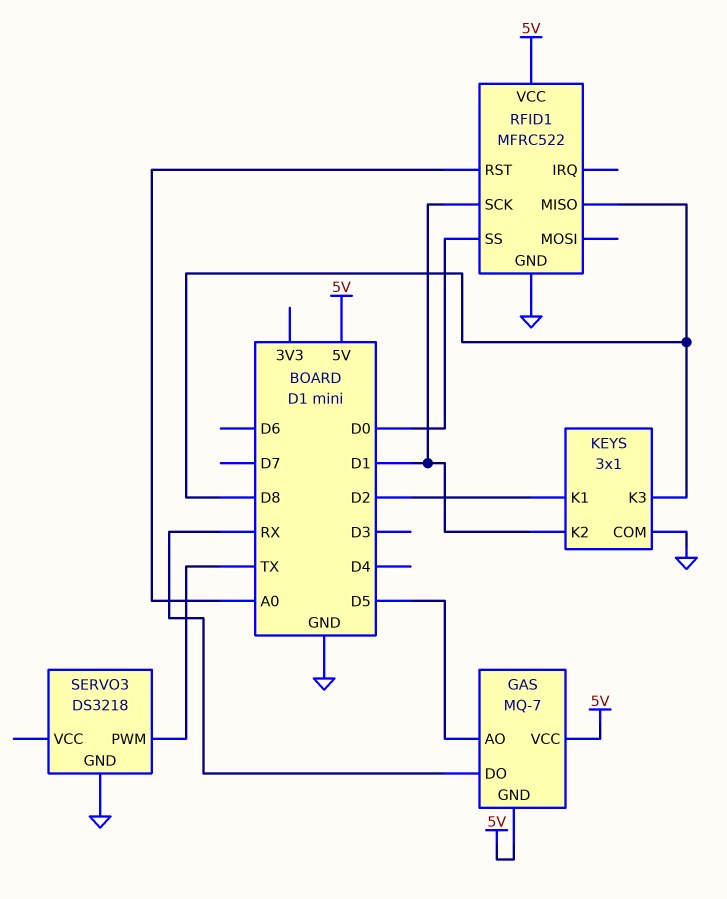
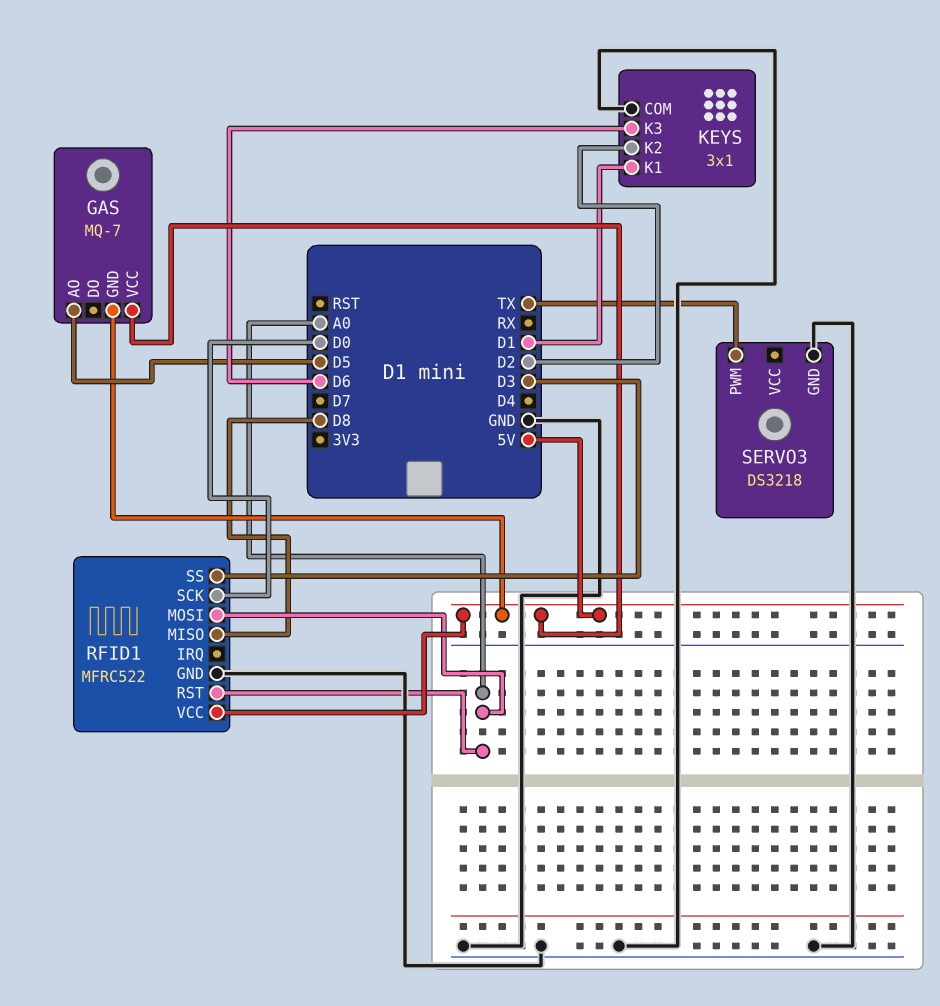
GAS pin DO: RX -> none
KEYS pin K1: D2 -> D1
KEYS pin K2: D1 -> D2
KEYS pin K3: D8 -> D6
RFID1 pin MOSI: none -> A0
RFID1 pin SCK: D1 -> D0
RFID1 pin SS: D0 -> D3

